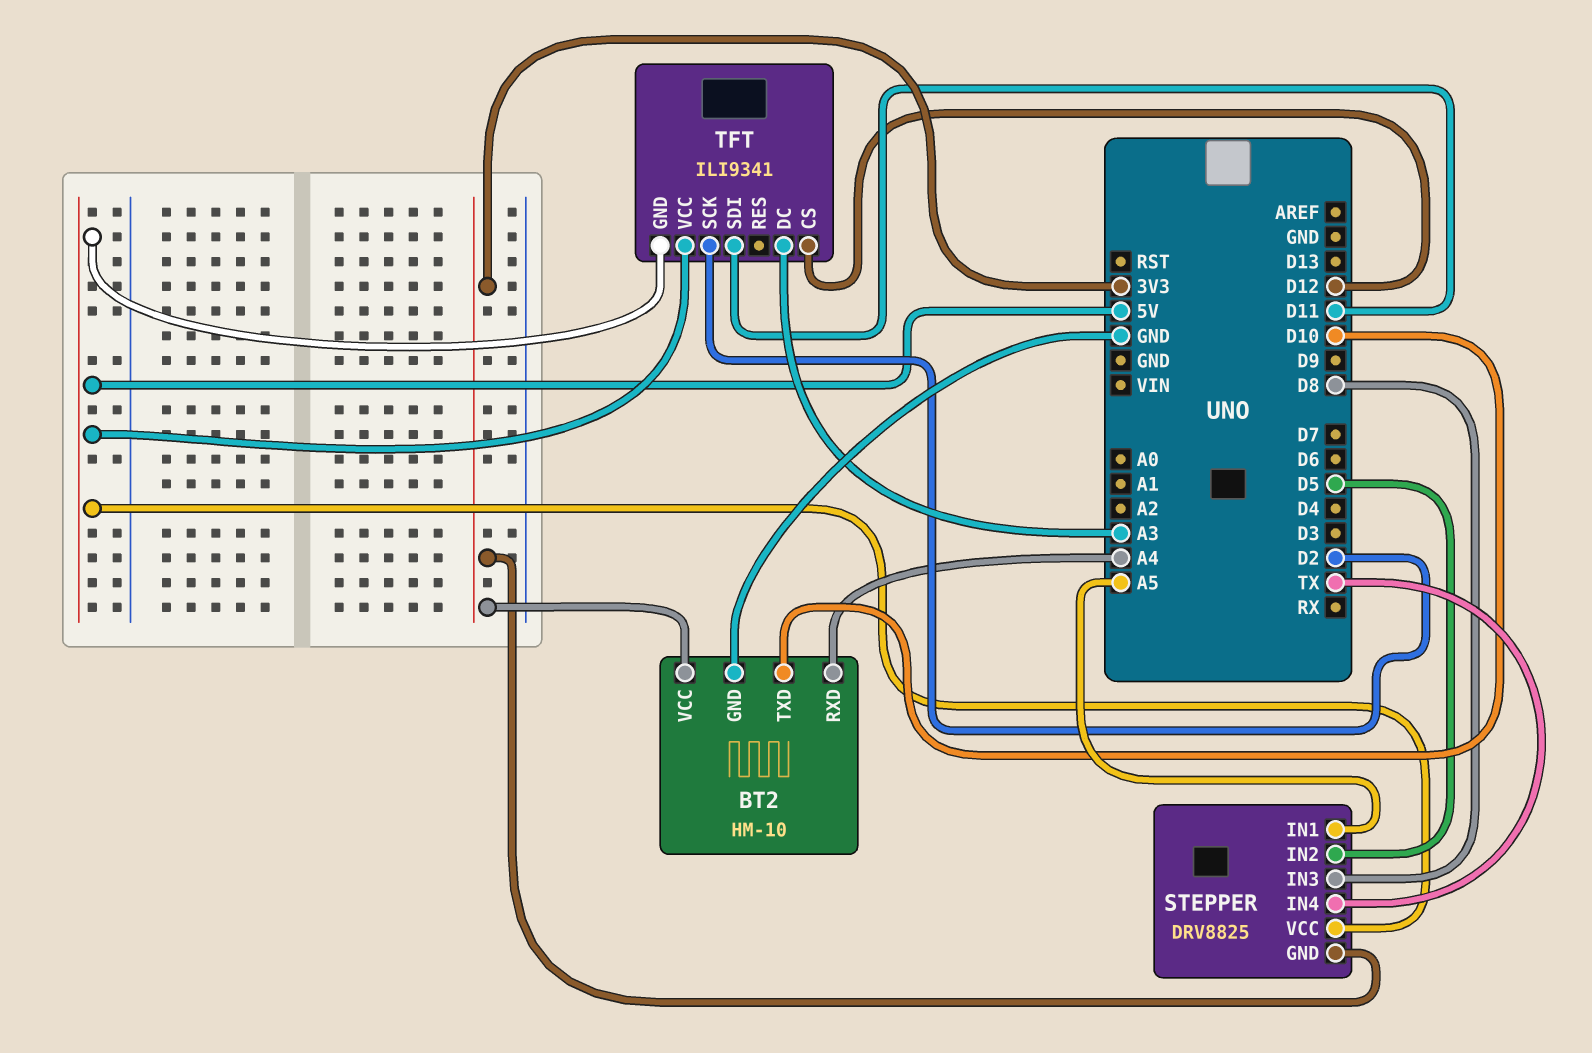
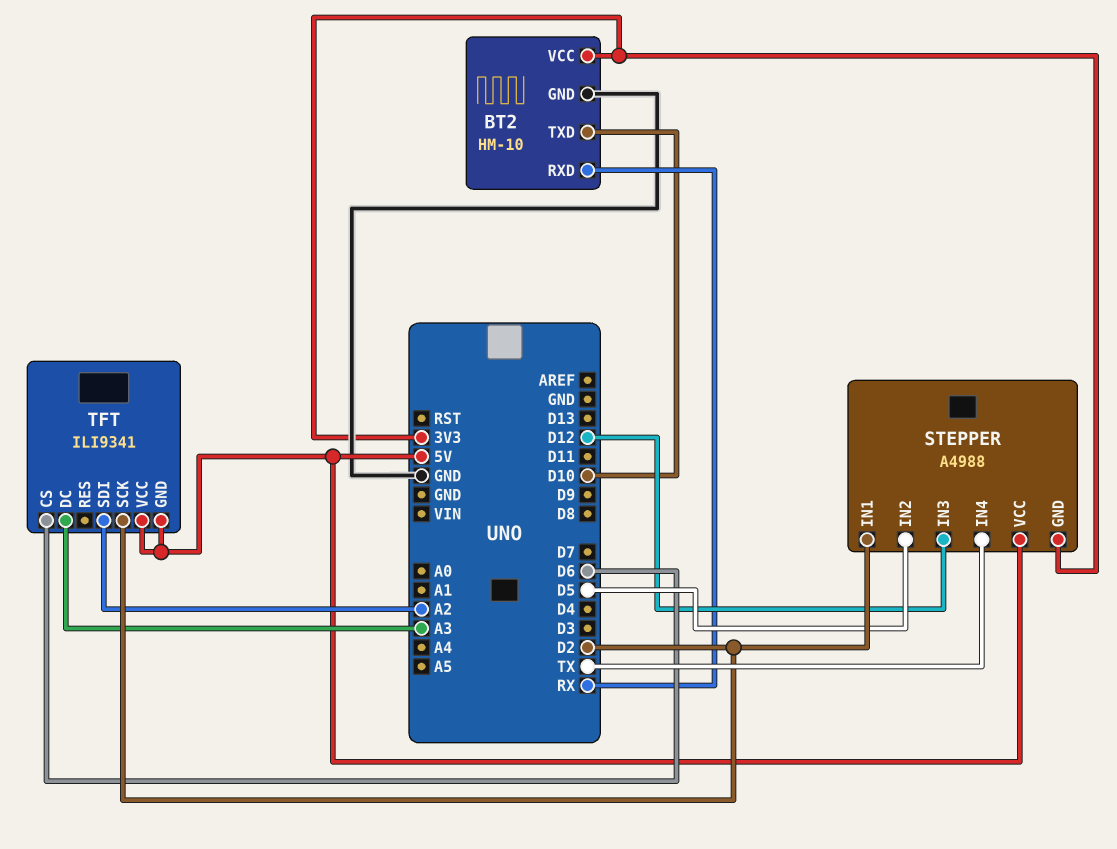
BT2 pin RXD: A4 -> RX
STEPPER: DRV8825 -> A4988
STEPPER pin IN1: A5 -> D2
STEPPER pin IN3: D8 -> D12
TFT pin CS: D12 -> D6
TFT pin SDI: D11 -> A2

